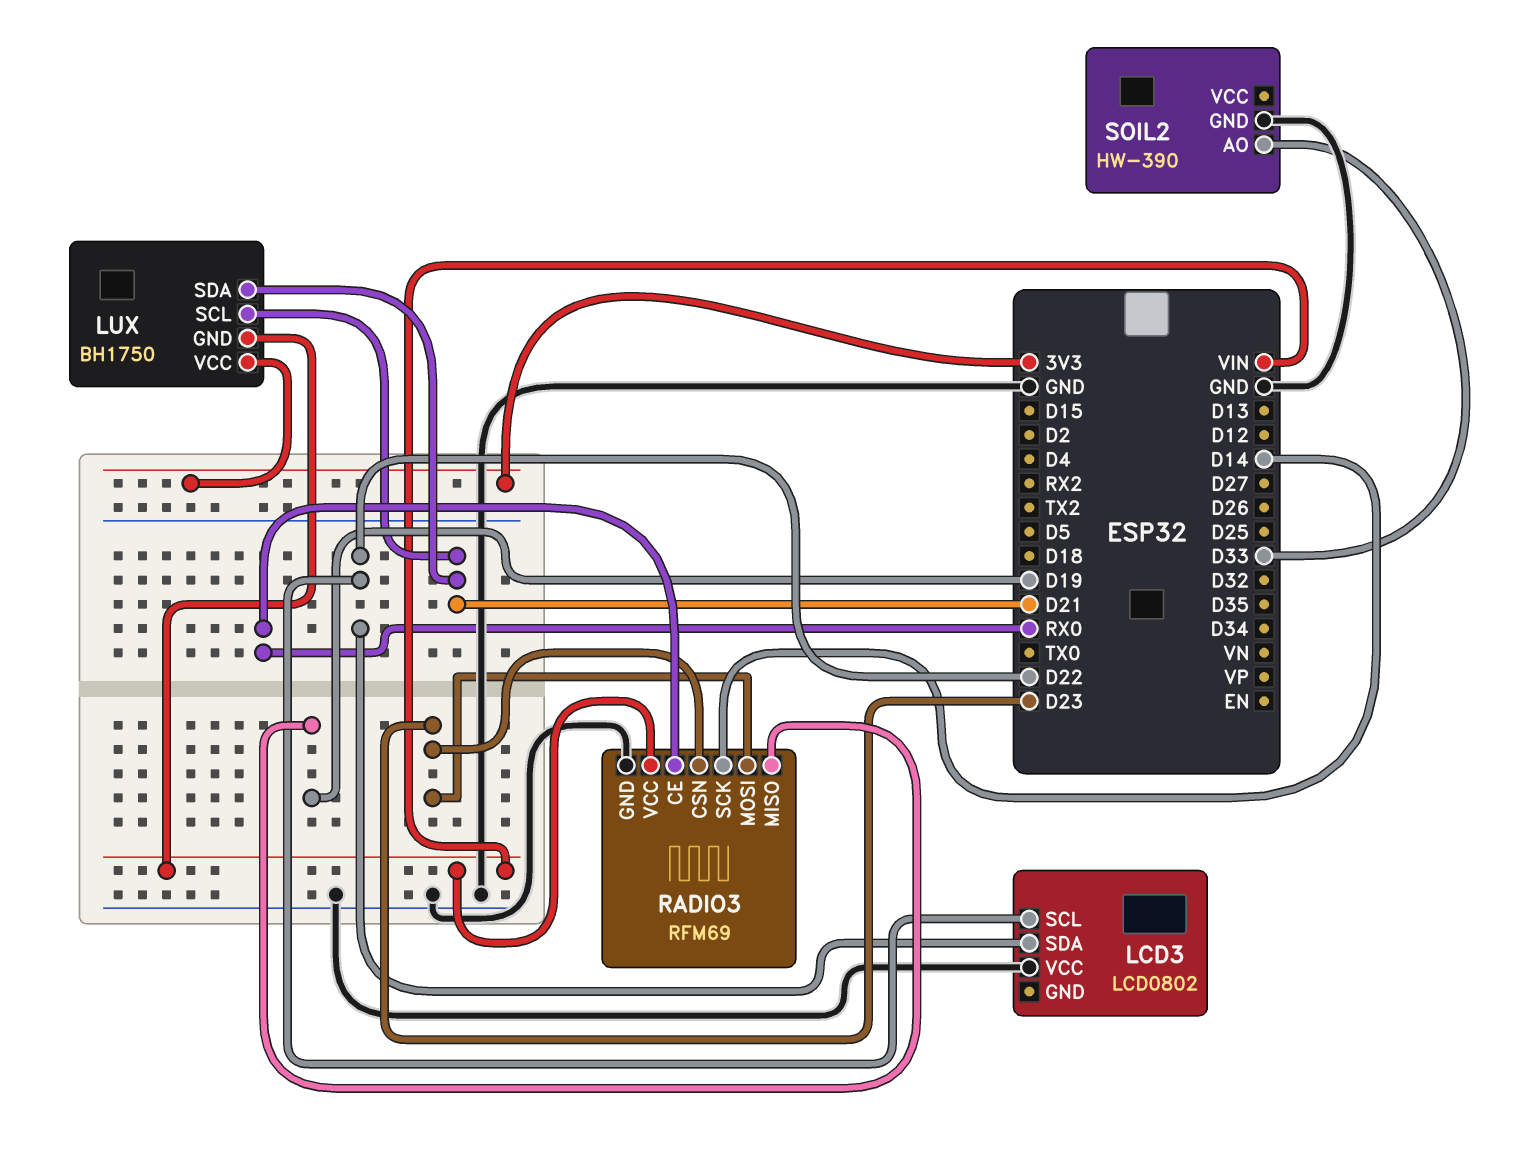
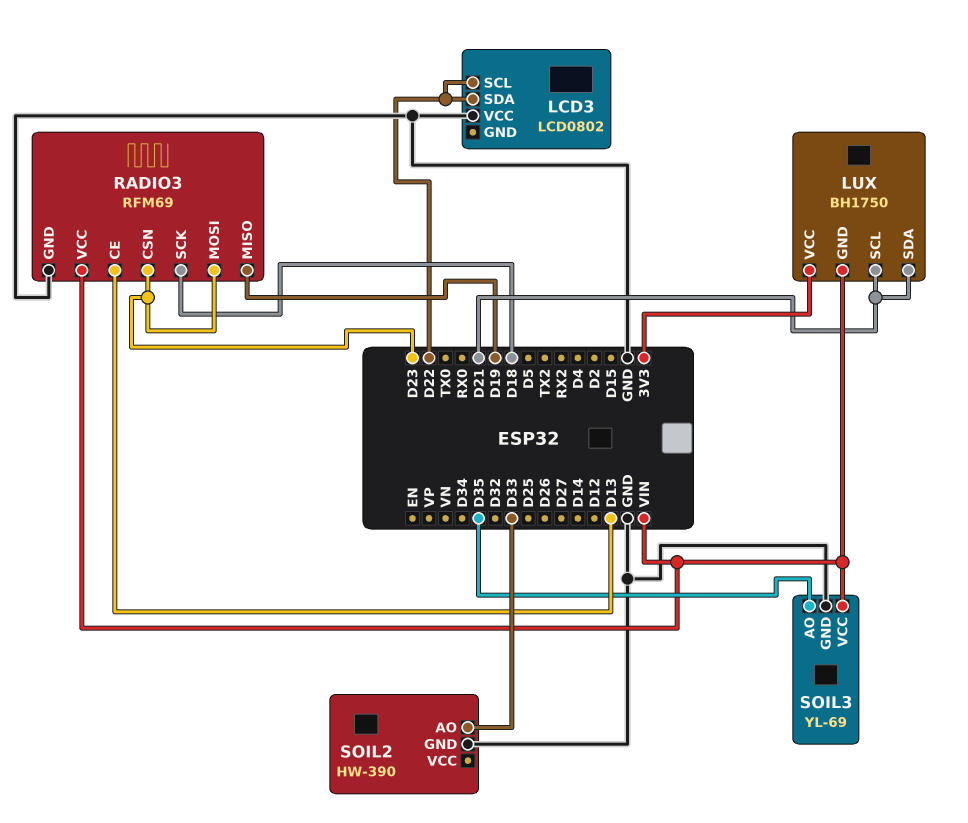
RADIO3 pin CE: RX0 -> D13
RADIO3 pin SCK: D14 -> D18
SOIL3: none -> YL-69
SOIL3 pin AO: none -> D35
SOIL3 pin GND: none -> GND
SOIL3 pin VCC: none -> VIN

